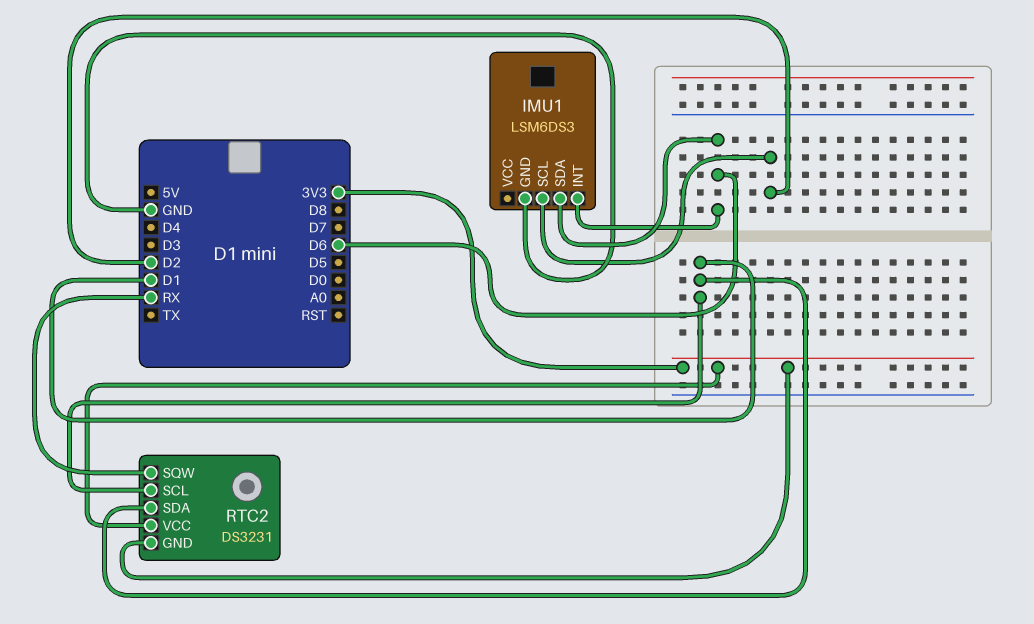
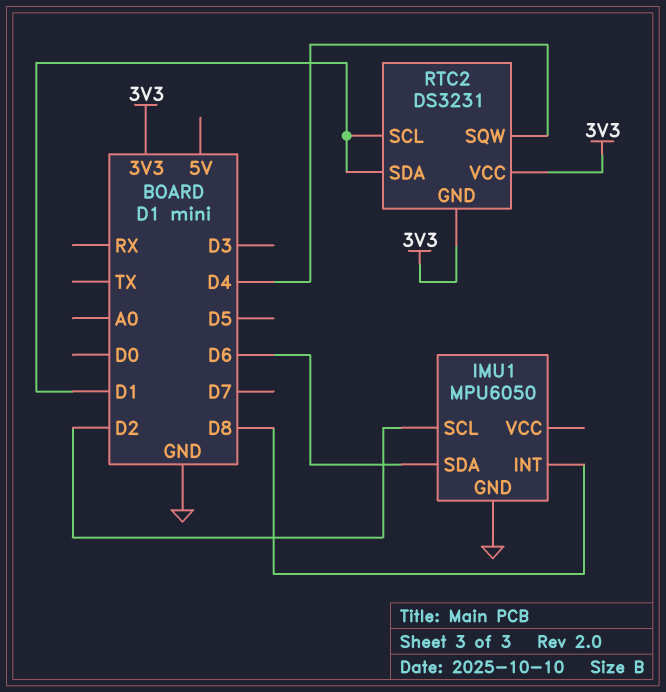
IMU1: LSM6DS3 -> MPU6050
IMU1 pin INT: D6 -> D8
RTC2 pin SQW: RX -> D4

